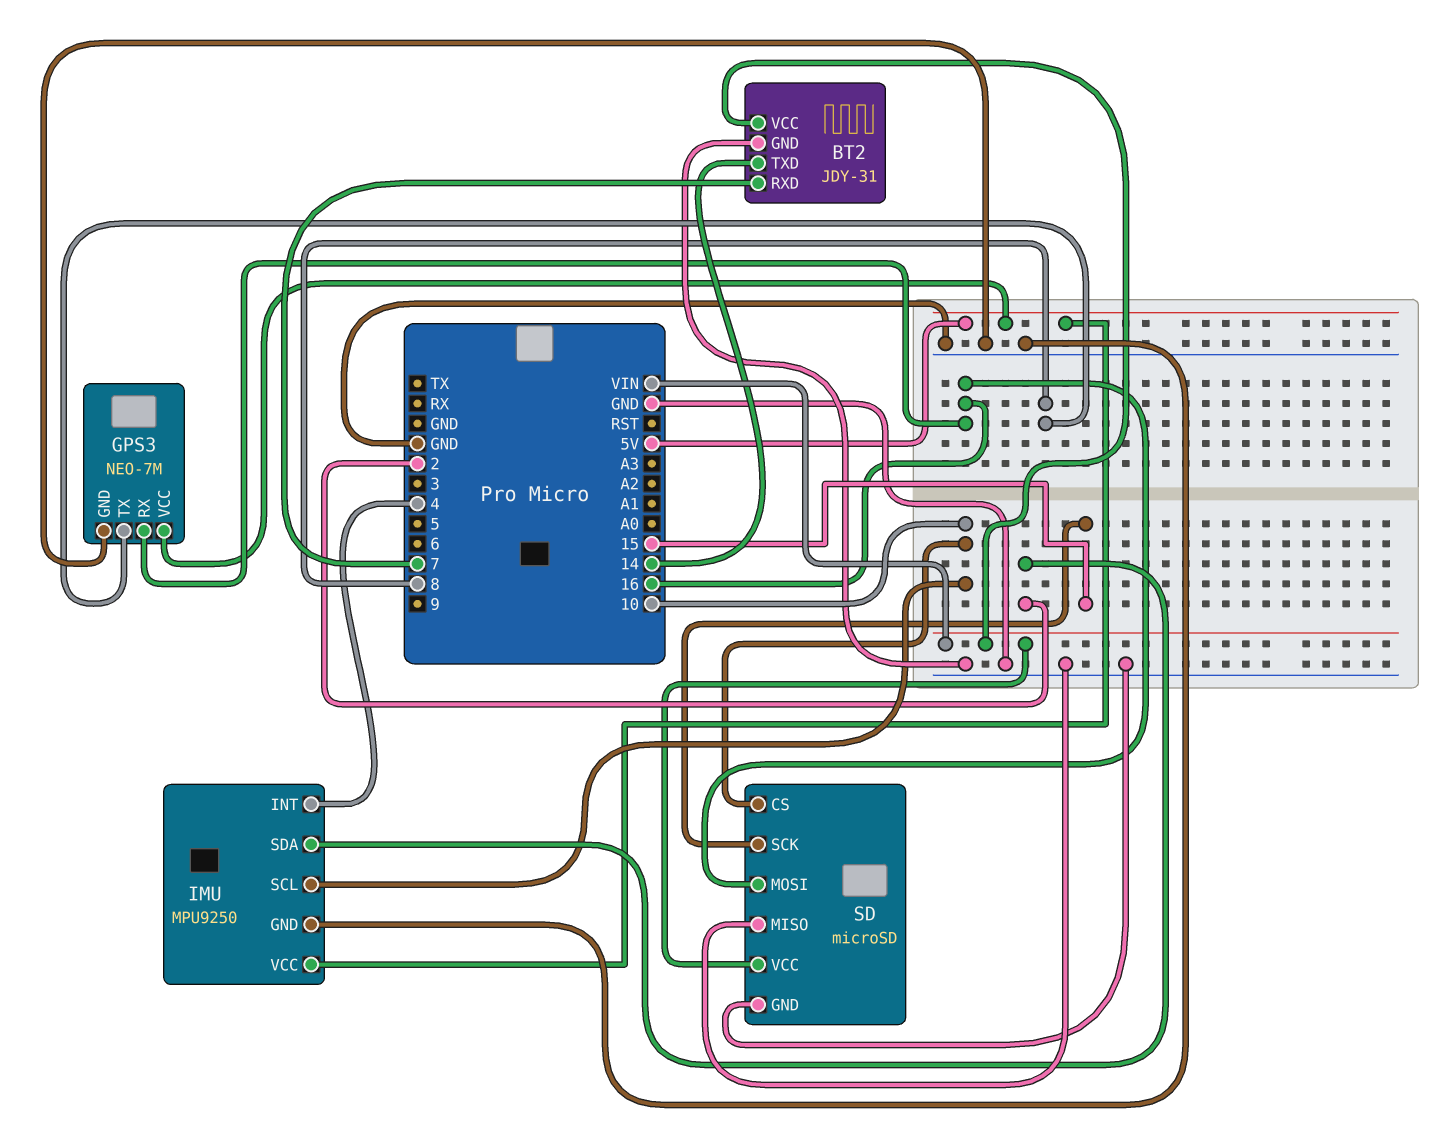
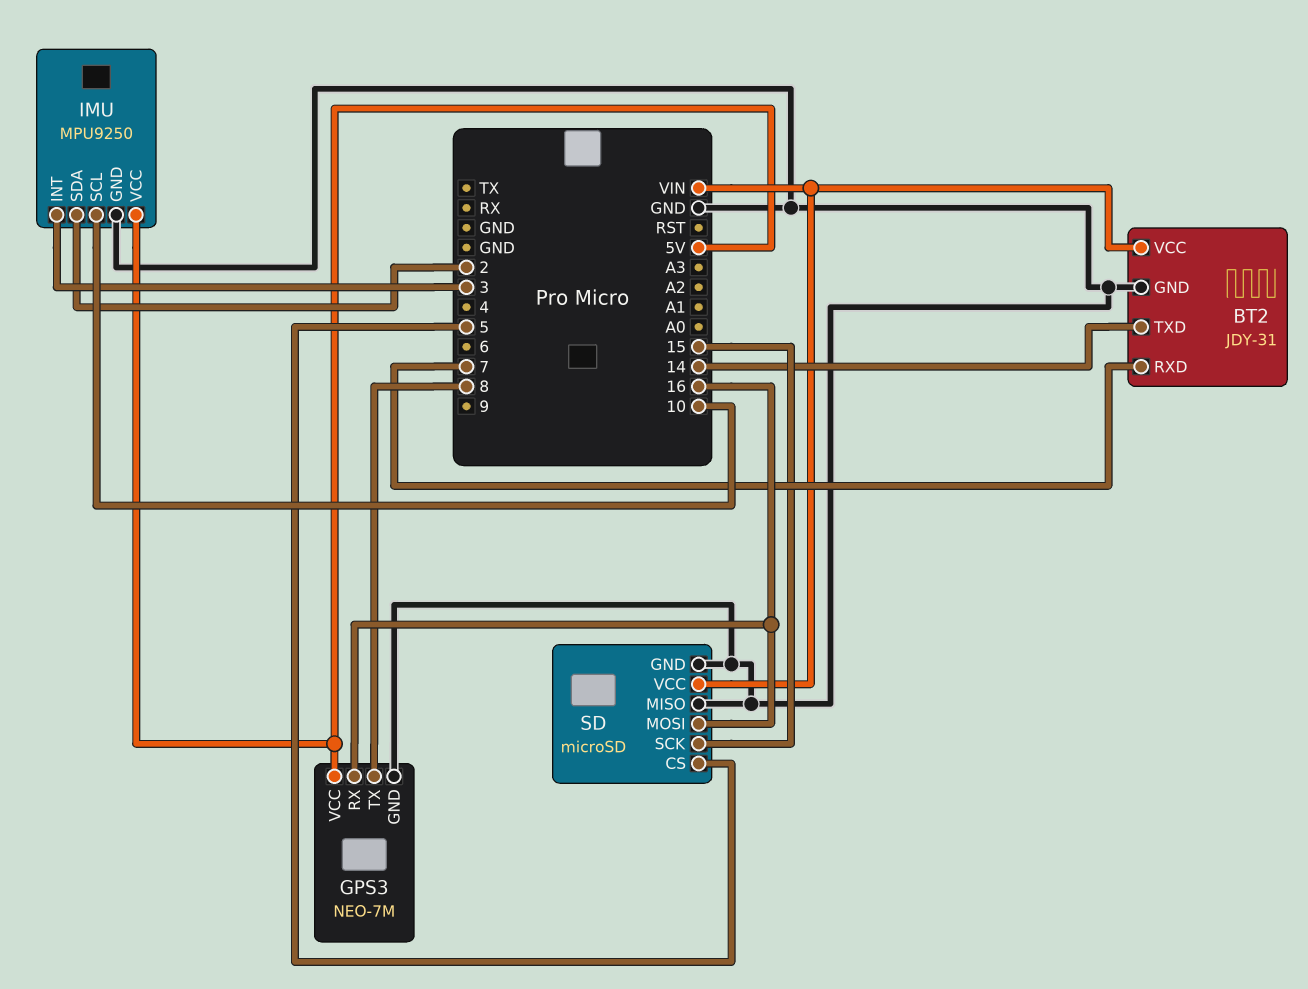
IMU pin INT: 4 -> 3
SD pin CS: 10 -> 5

